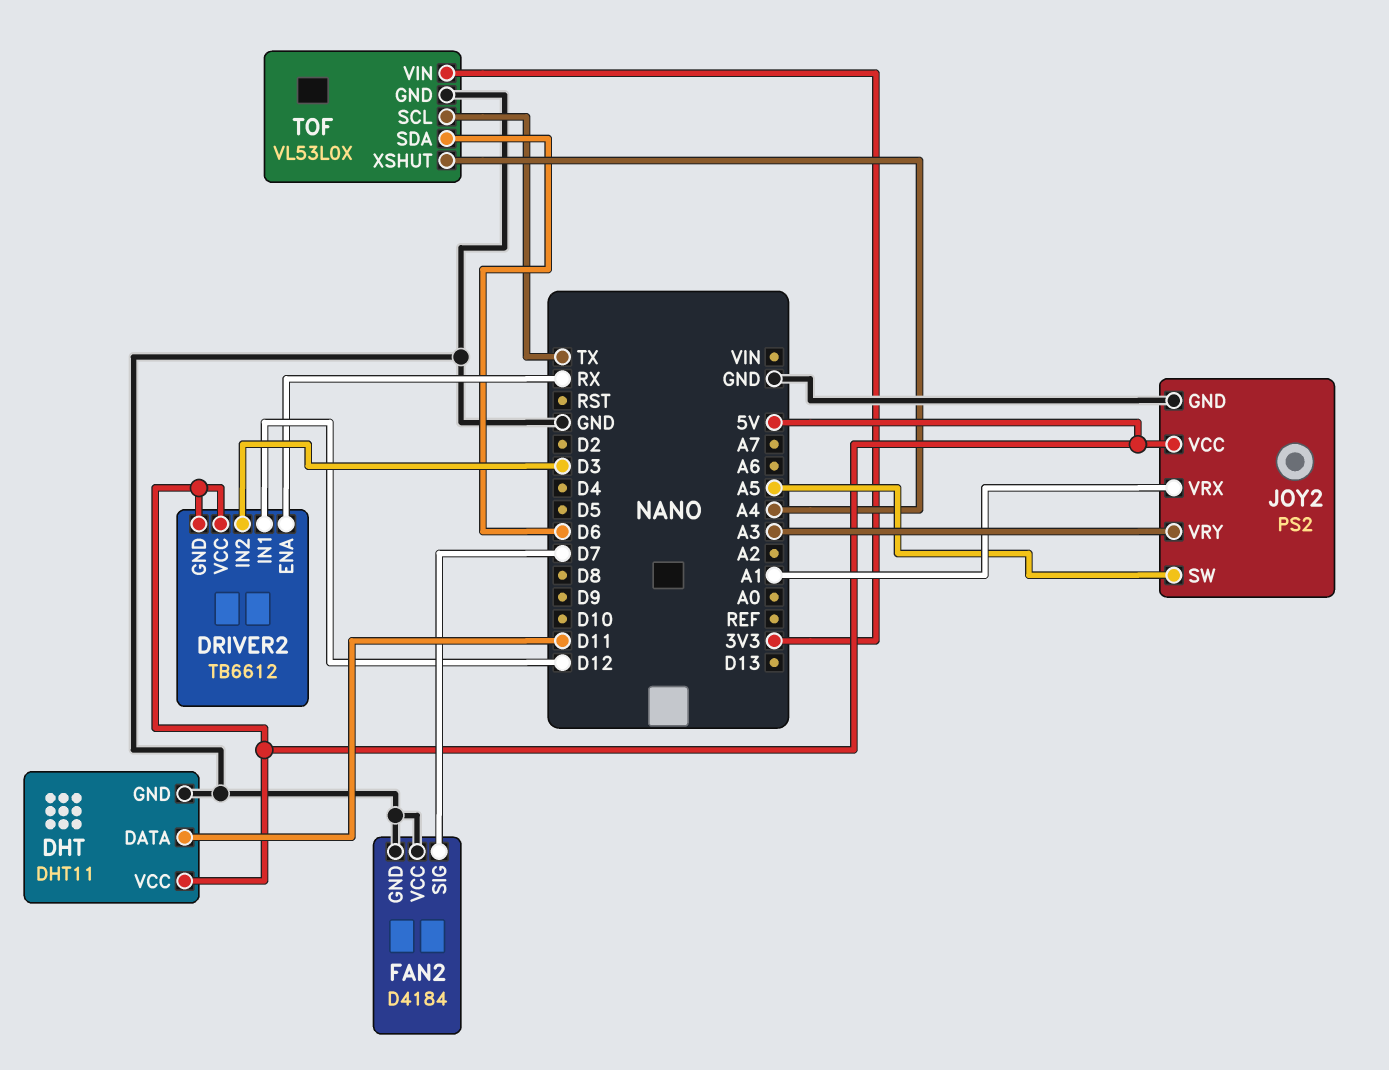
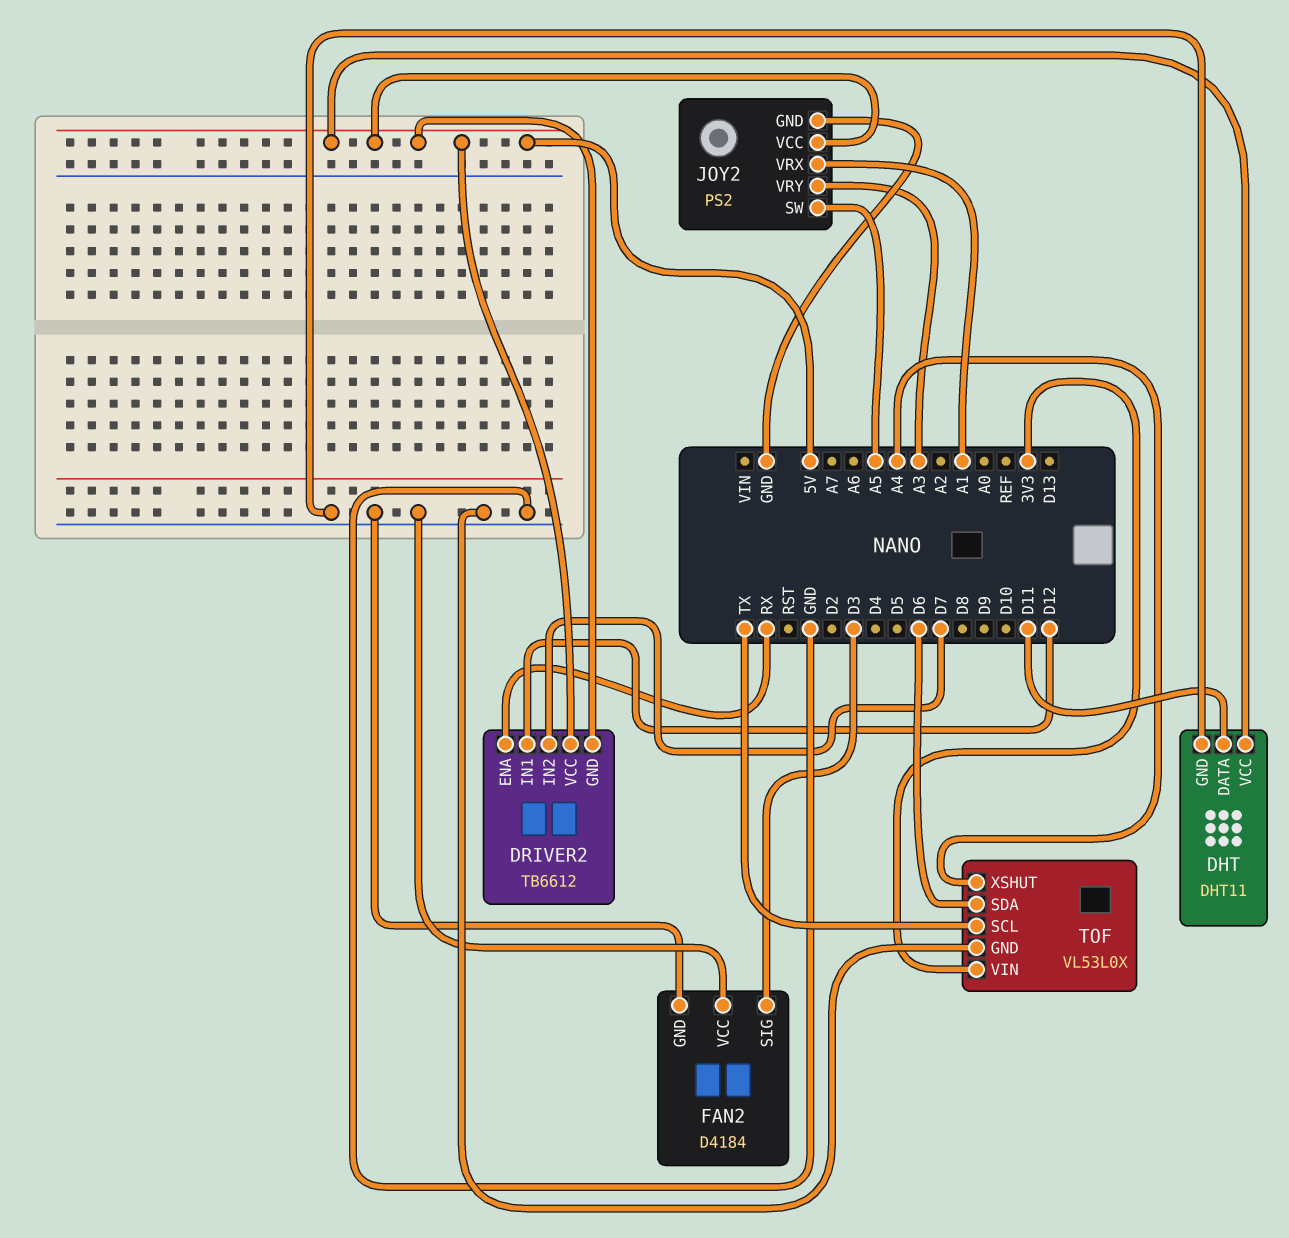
DRIVER2 pin IN2: D3 -> D7
FAN2 pin SIG: D7 -> D3

